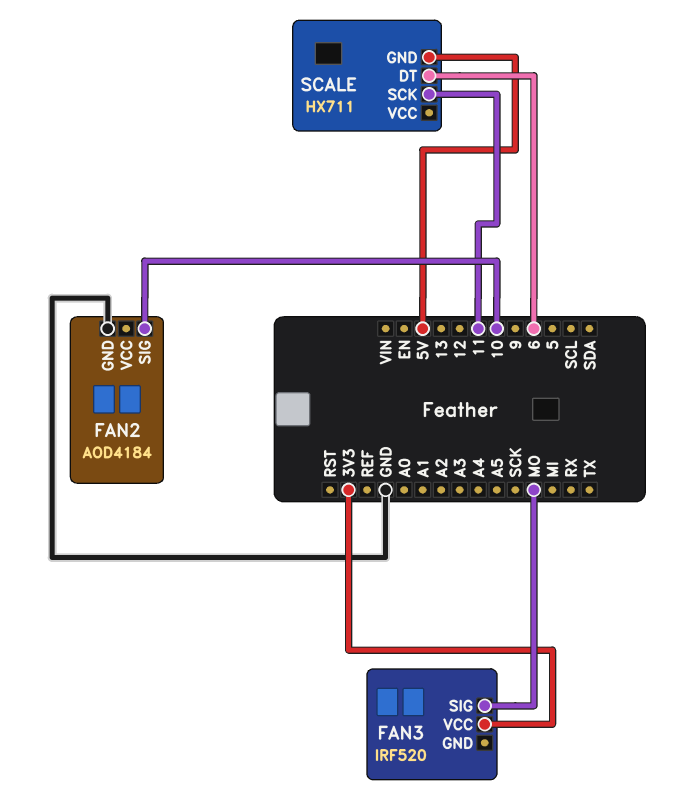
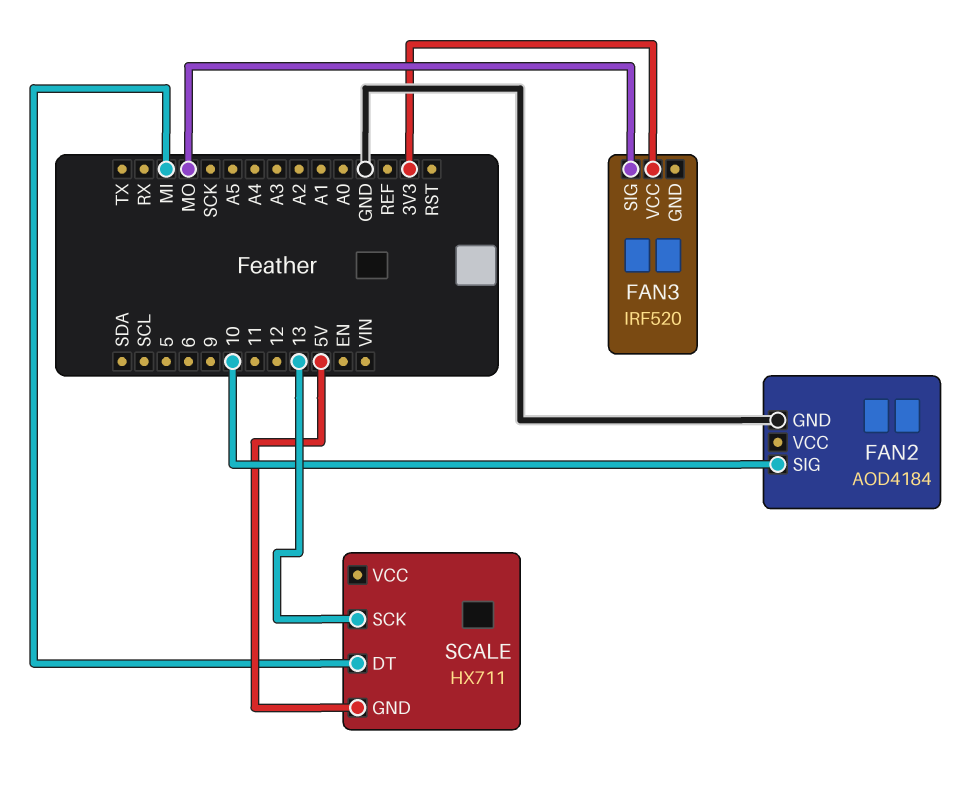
SCALE pin DT: 6 -> MI
SCALE pin SCK: 11 -> 13

